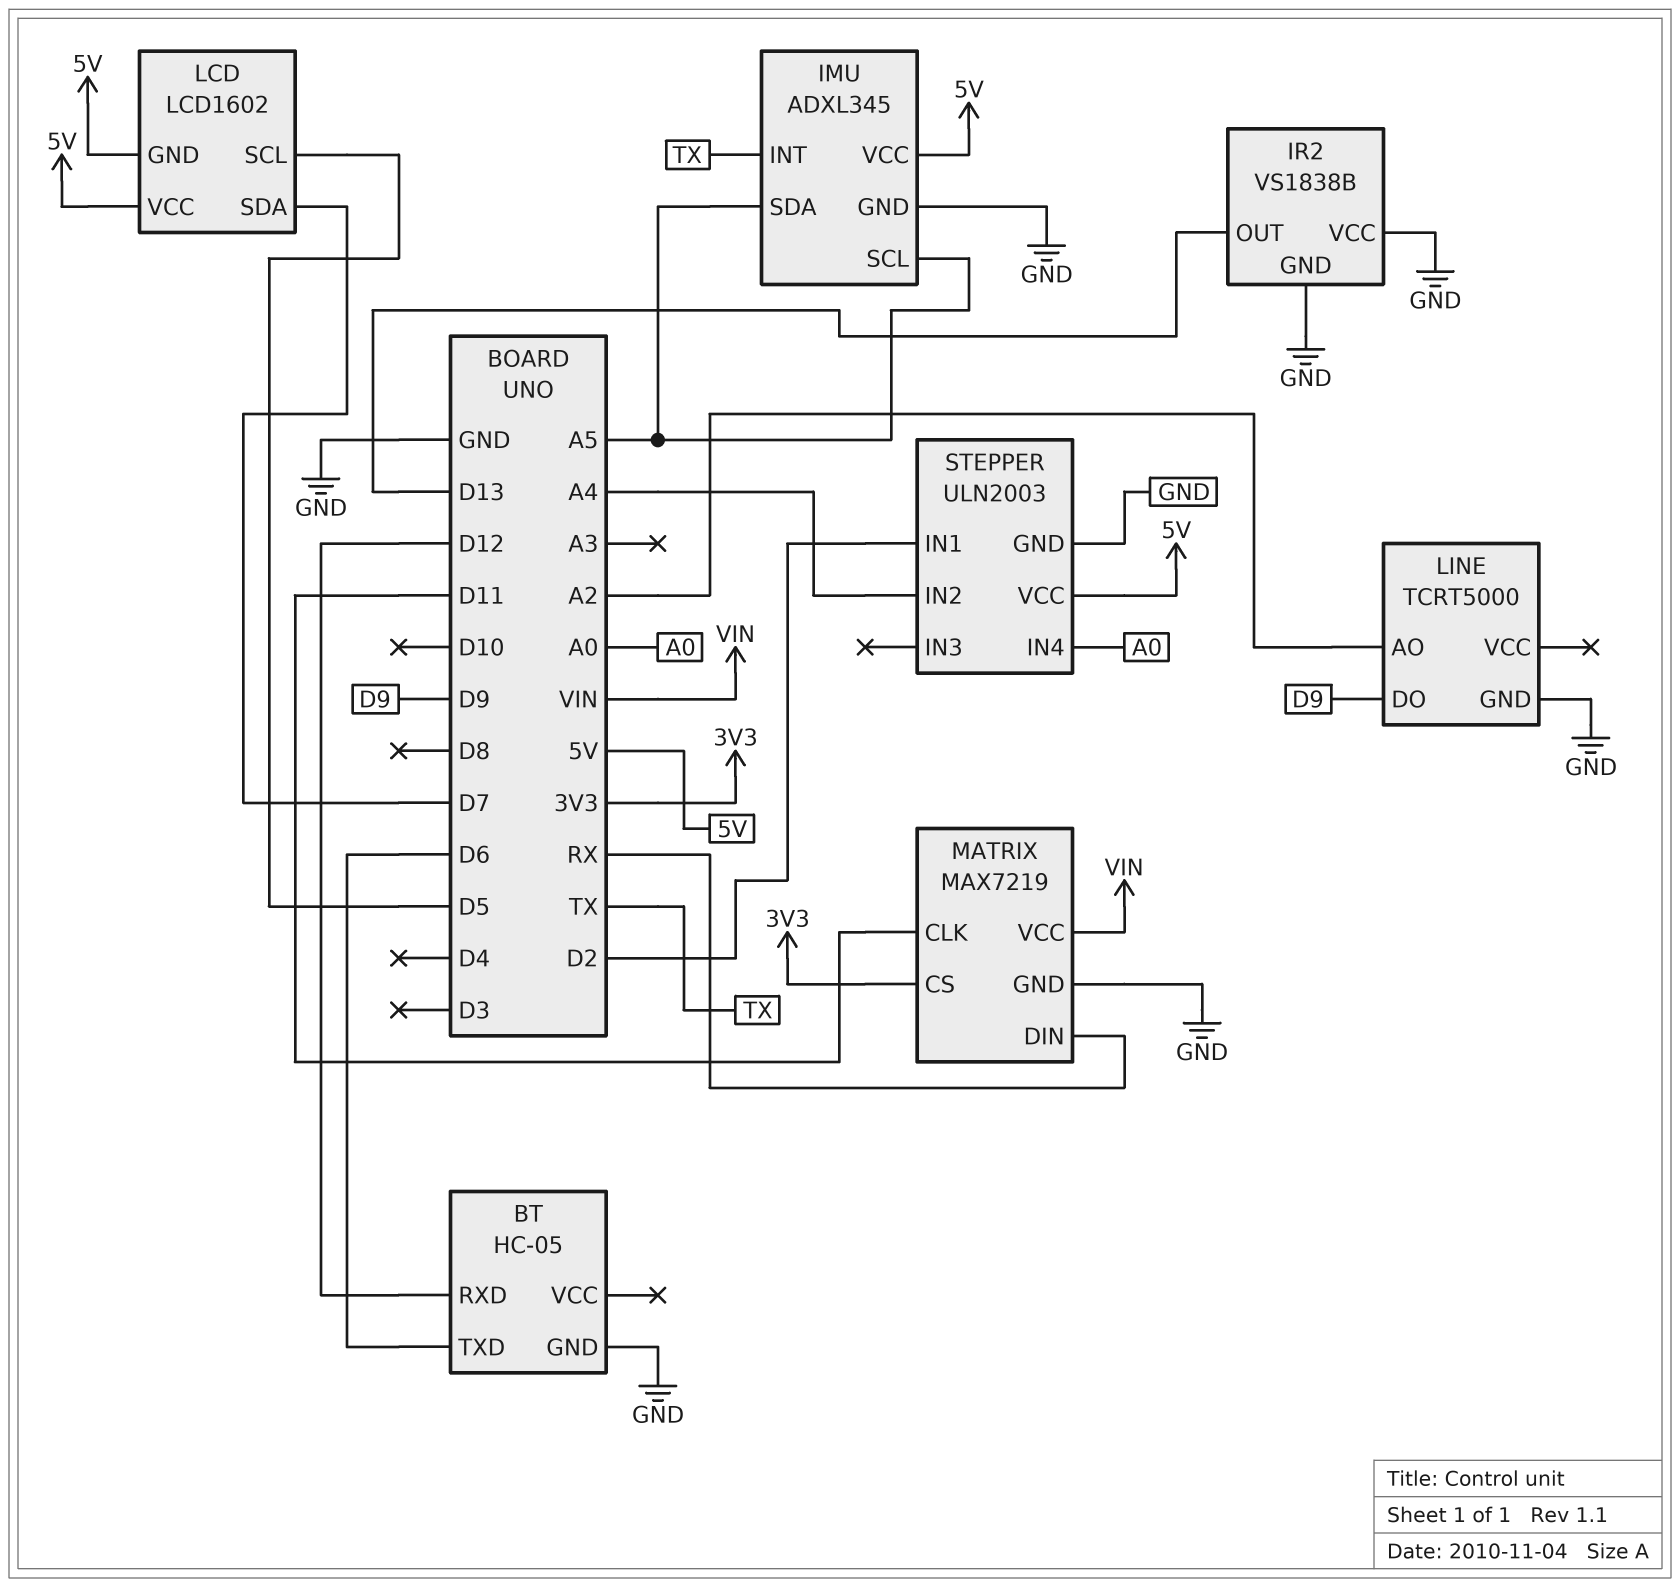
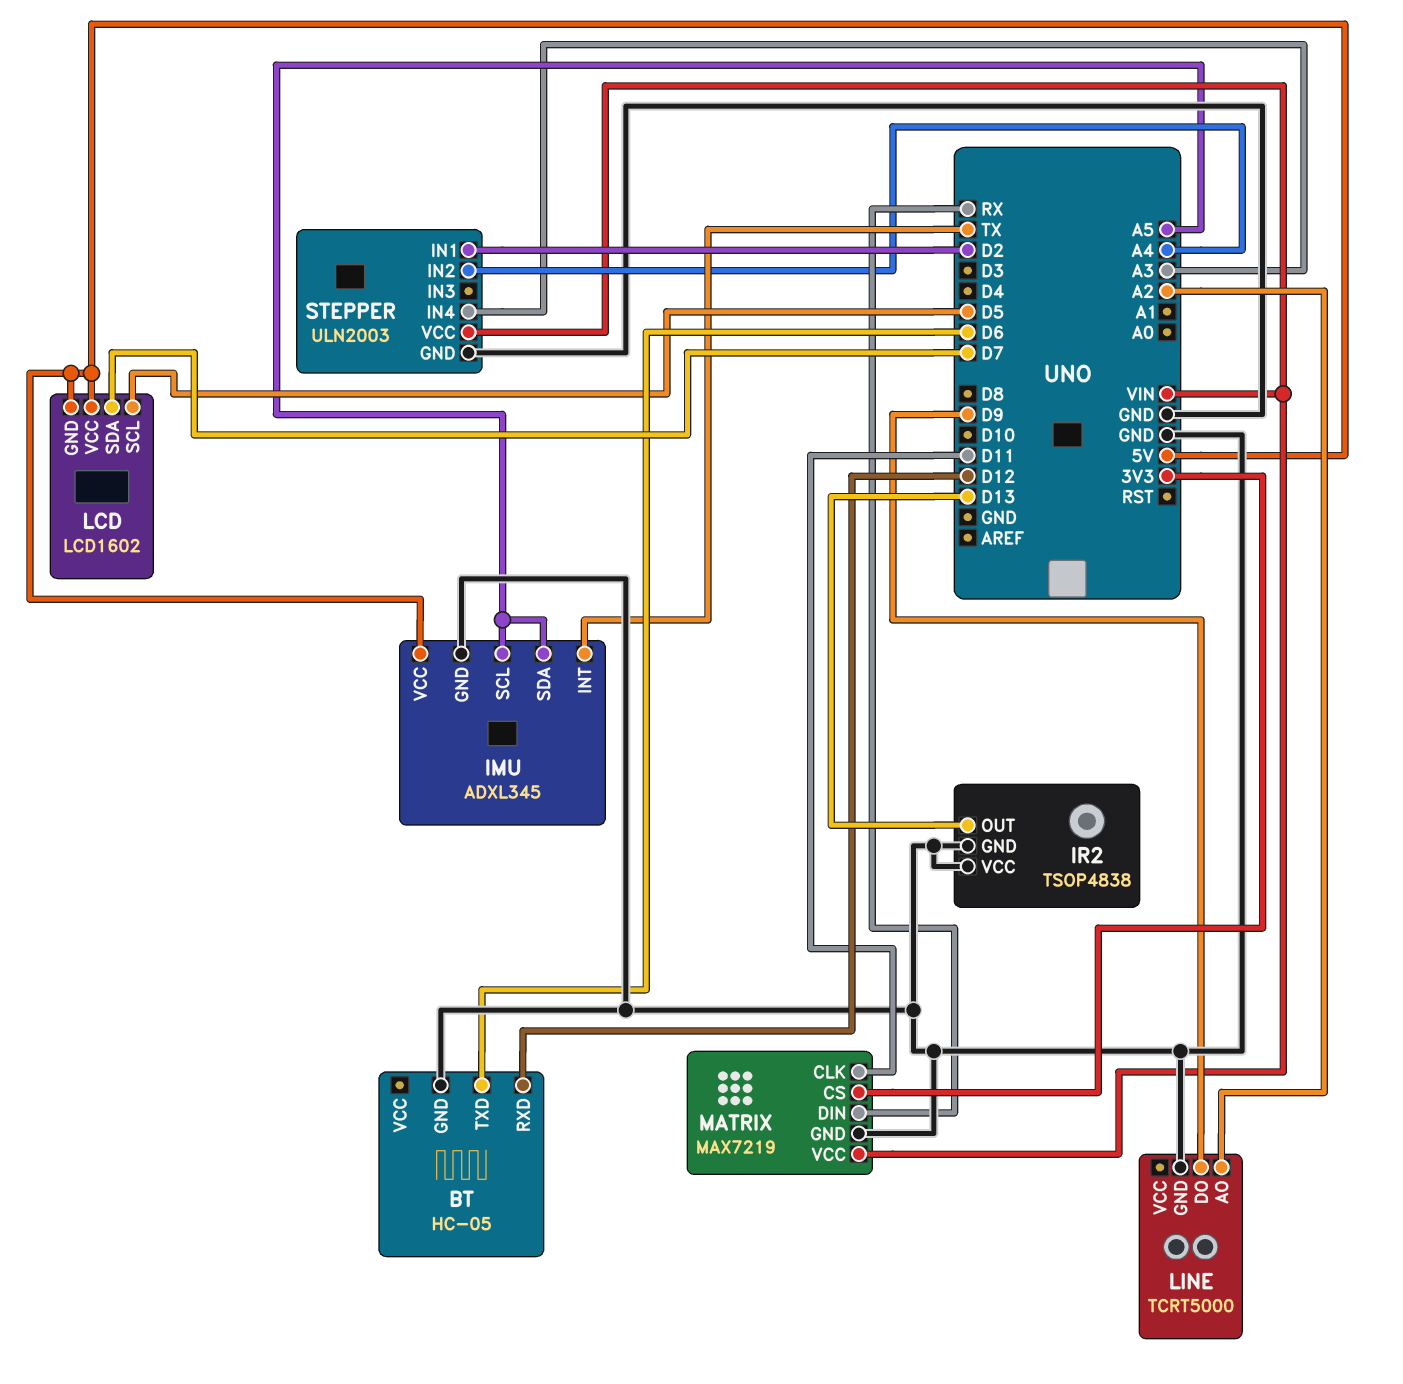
IR2: VS1838B -> TSOP4838
STEPPER pin IN4: A0 -> A3
STEPPER pin VCC: 5V -> VIN

